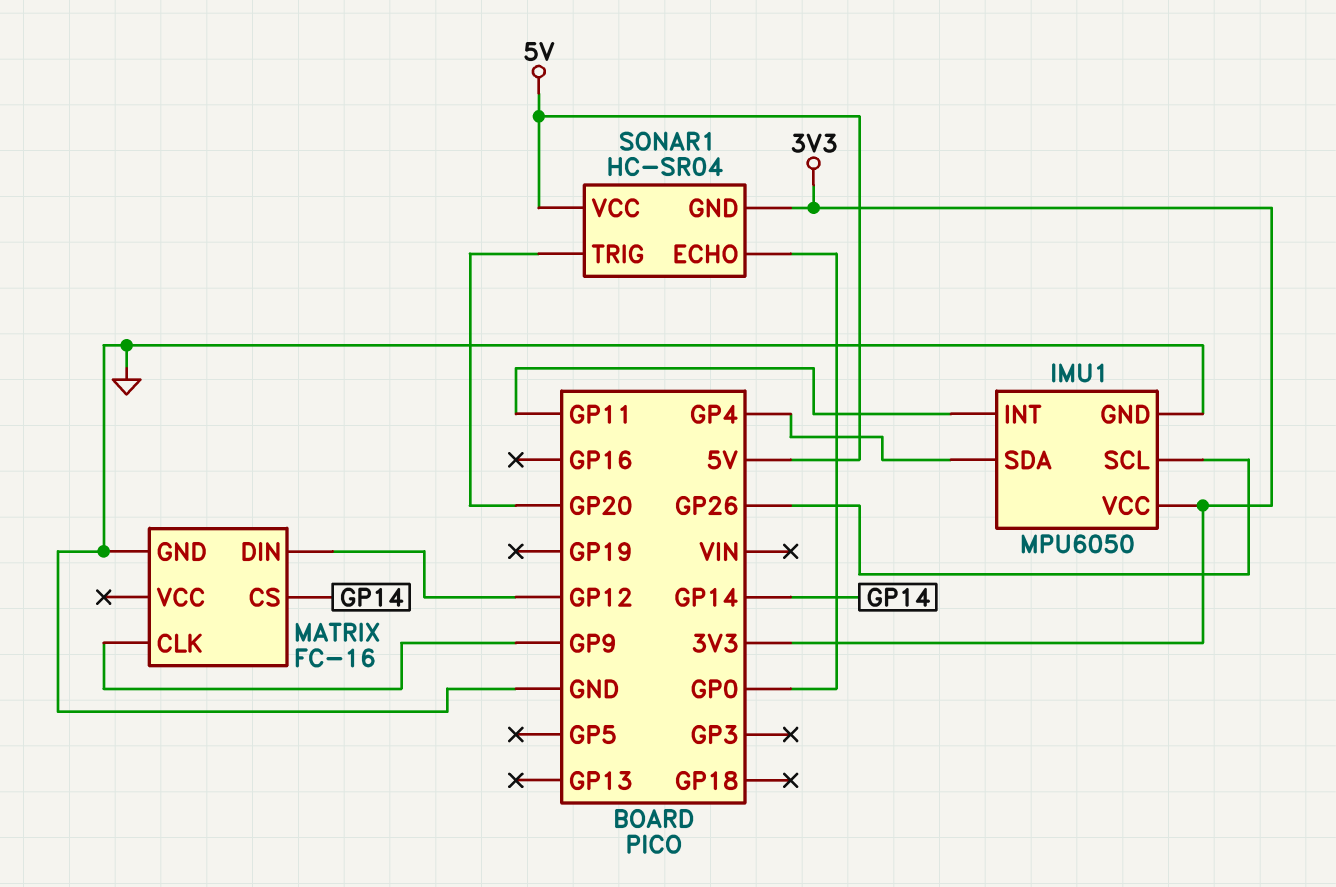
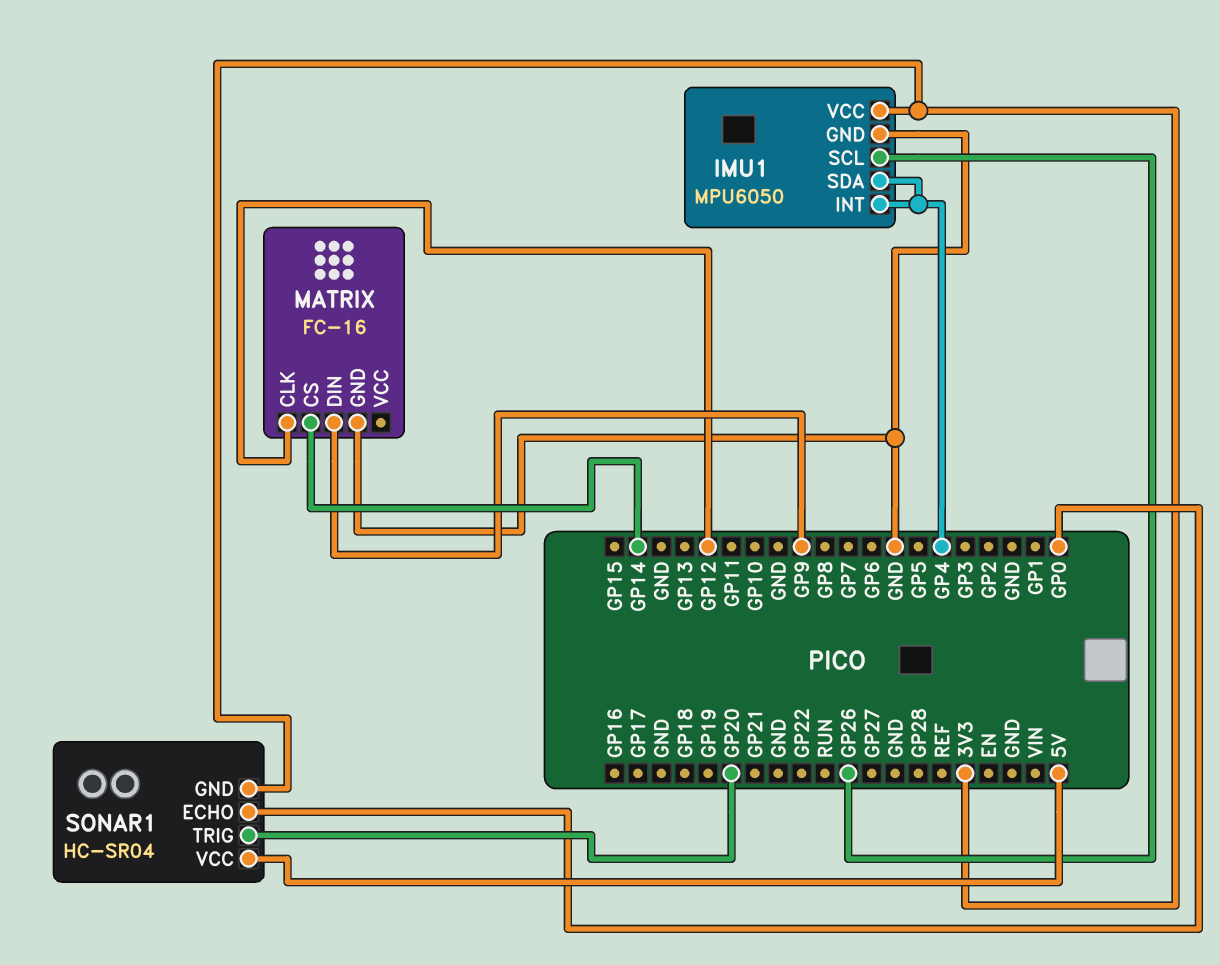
IMU1 pin INT: GP11 -> GP4
MATRIX pin CLK: GP9 -> GP12
MATRIX pin DIN: GP12 -> GP9

